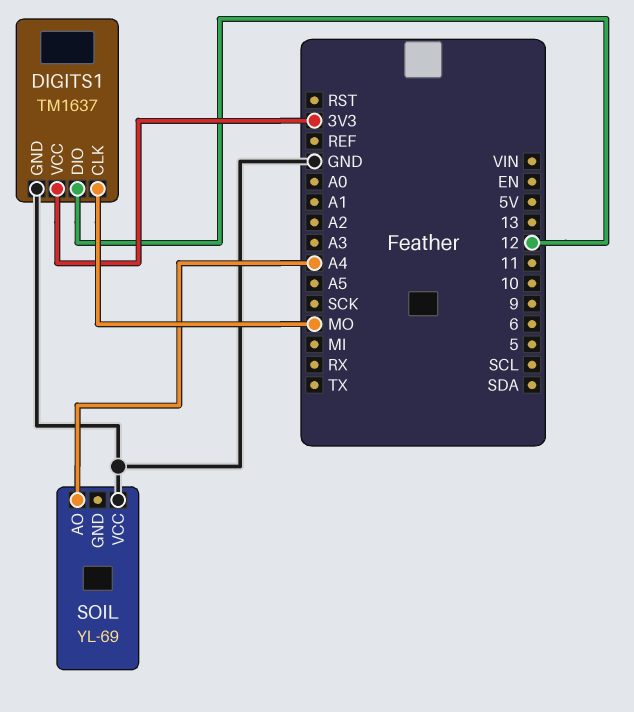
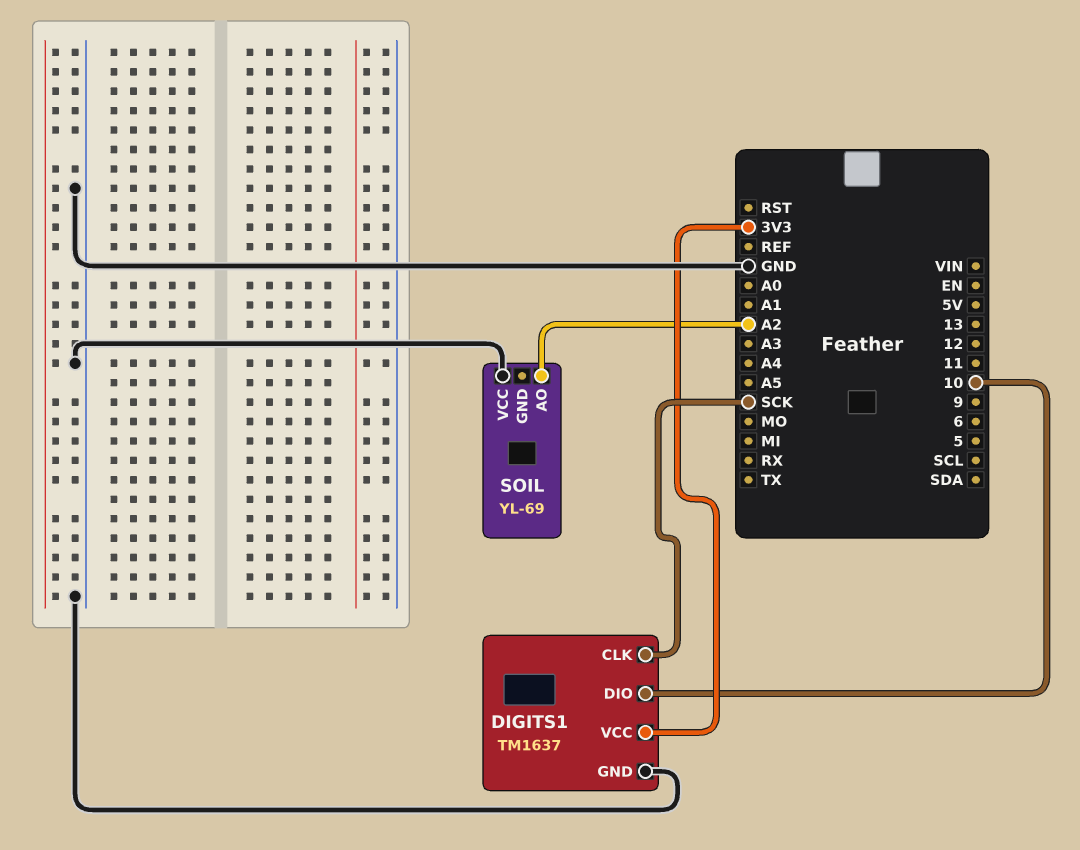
DIGITS1 pin CLK: MO -> SCK
DIGITS1 pin DIO: 12 -> 10
SOIL pin AO: A4 -> A2

